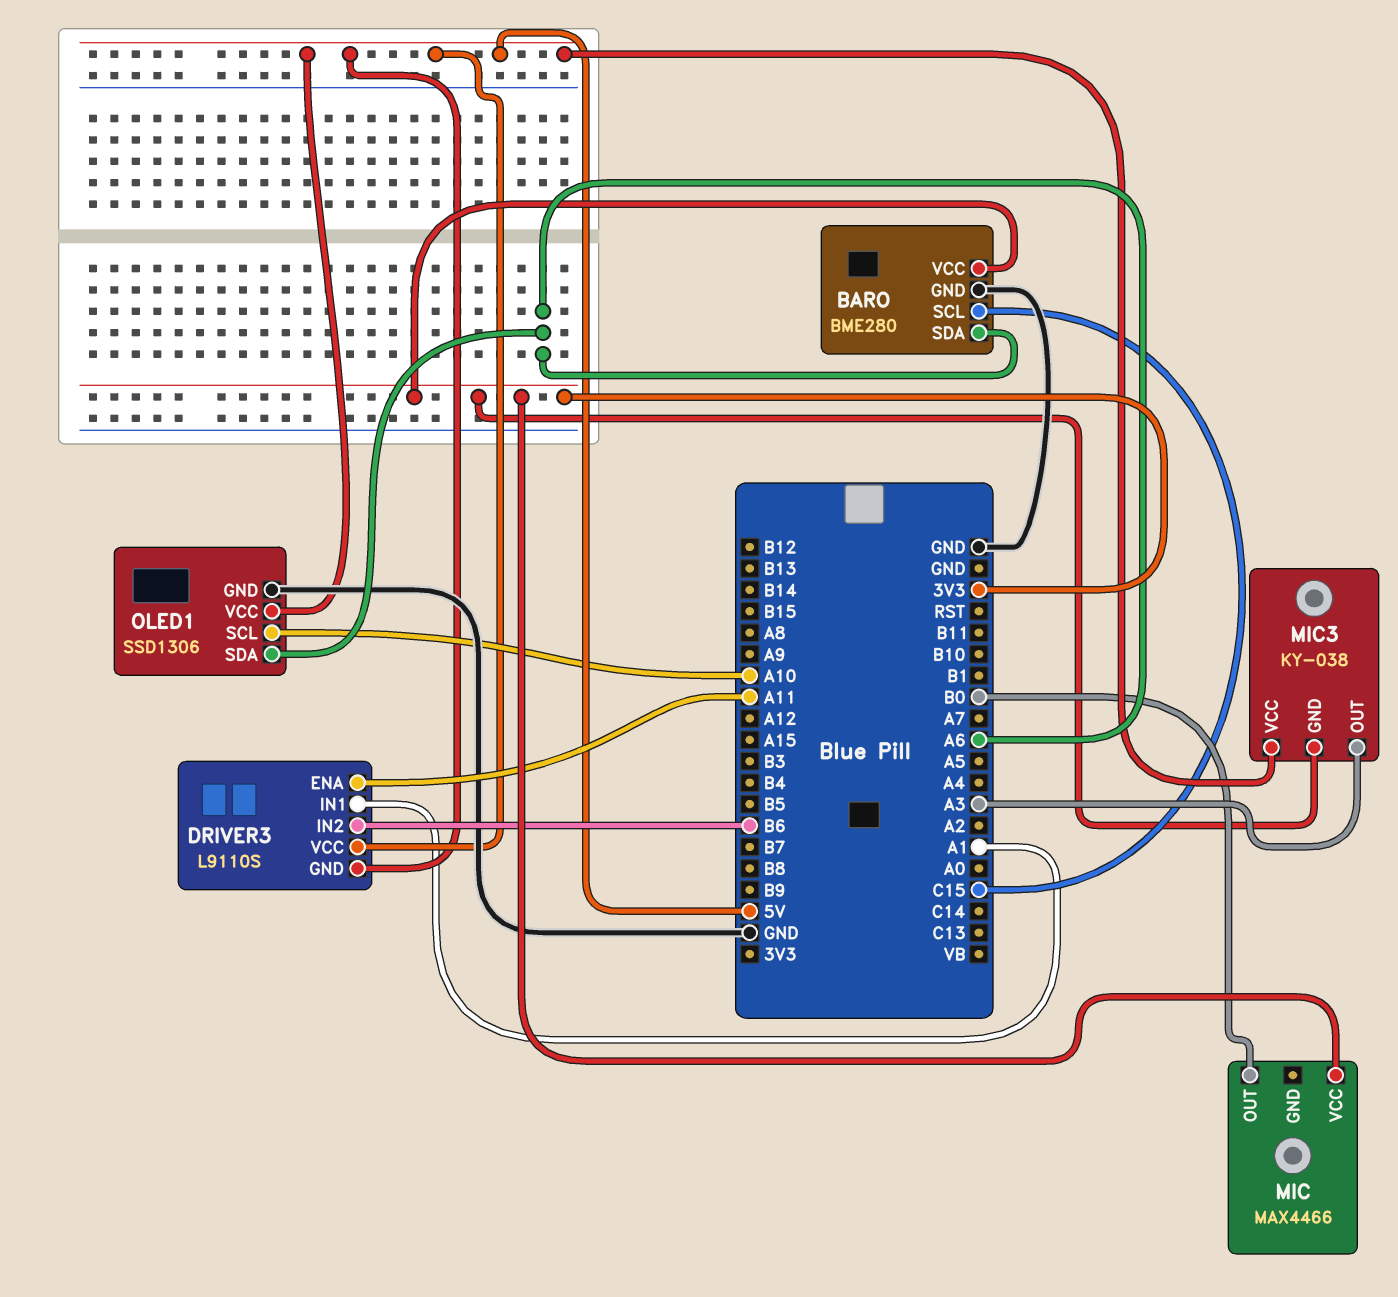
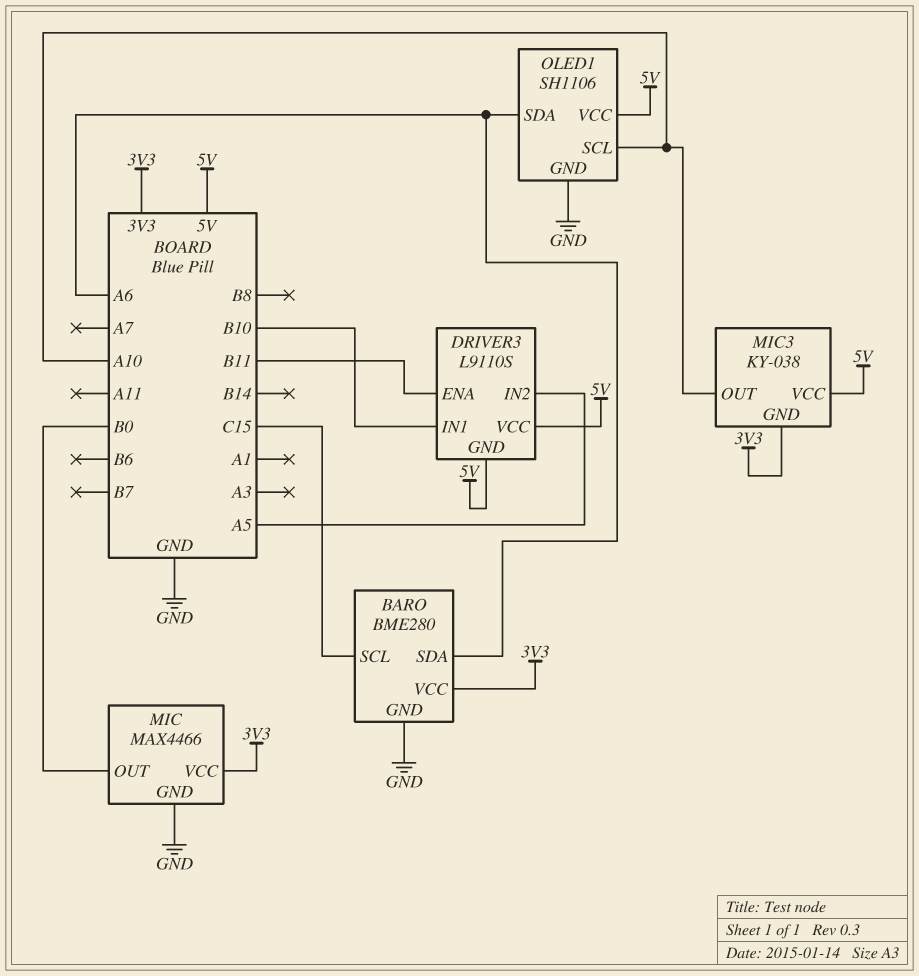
DRIVER3 pin ENA: A11 -> B11
DRIVER3 pin IN1: A1 -> B10
DRIVER3 pin IN2: B6 -> A5
MIC pin GND: none -> GND
MIC3 pin OUT: A3 -> A10
OLED1: SSD1306 -> SH1106

